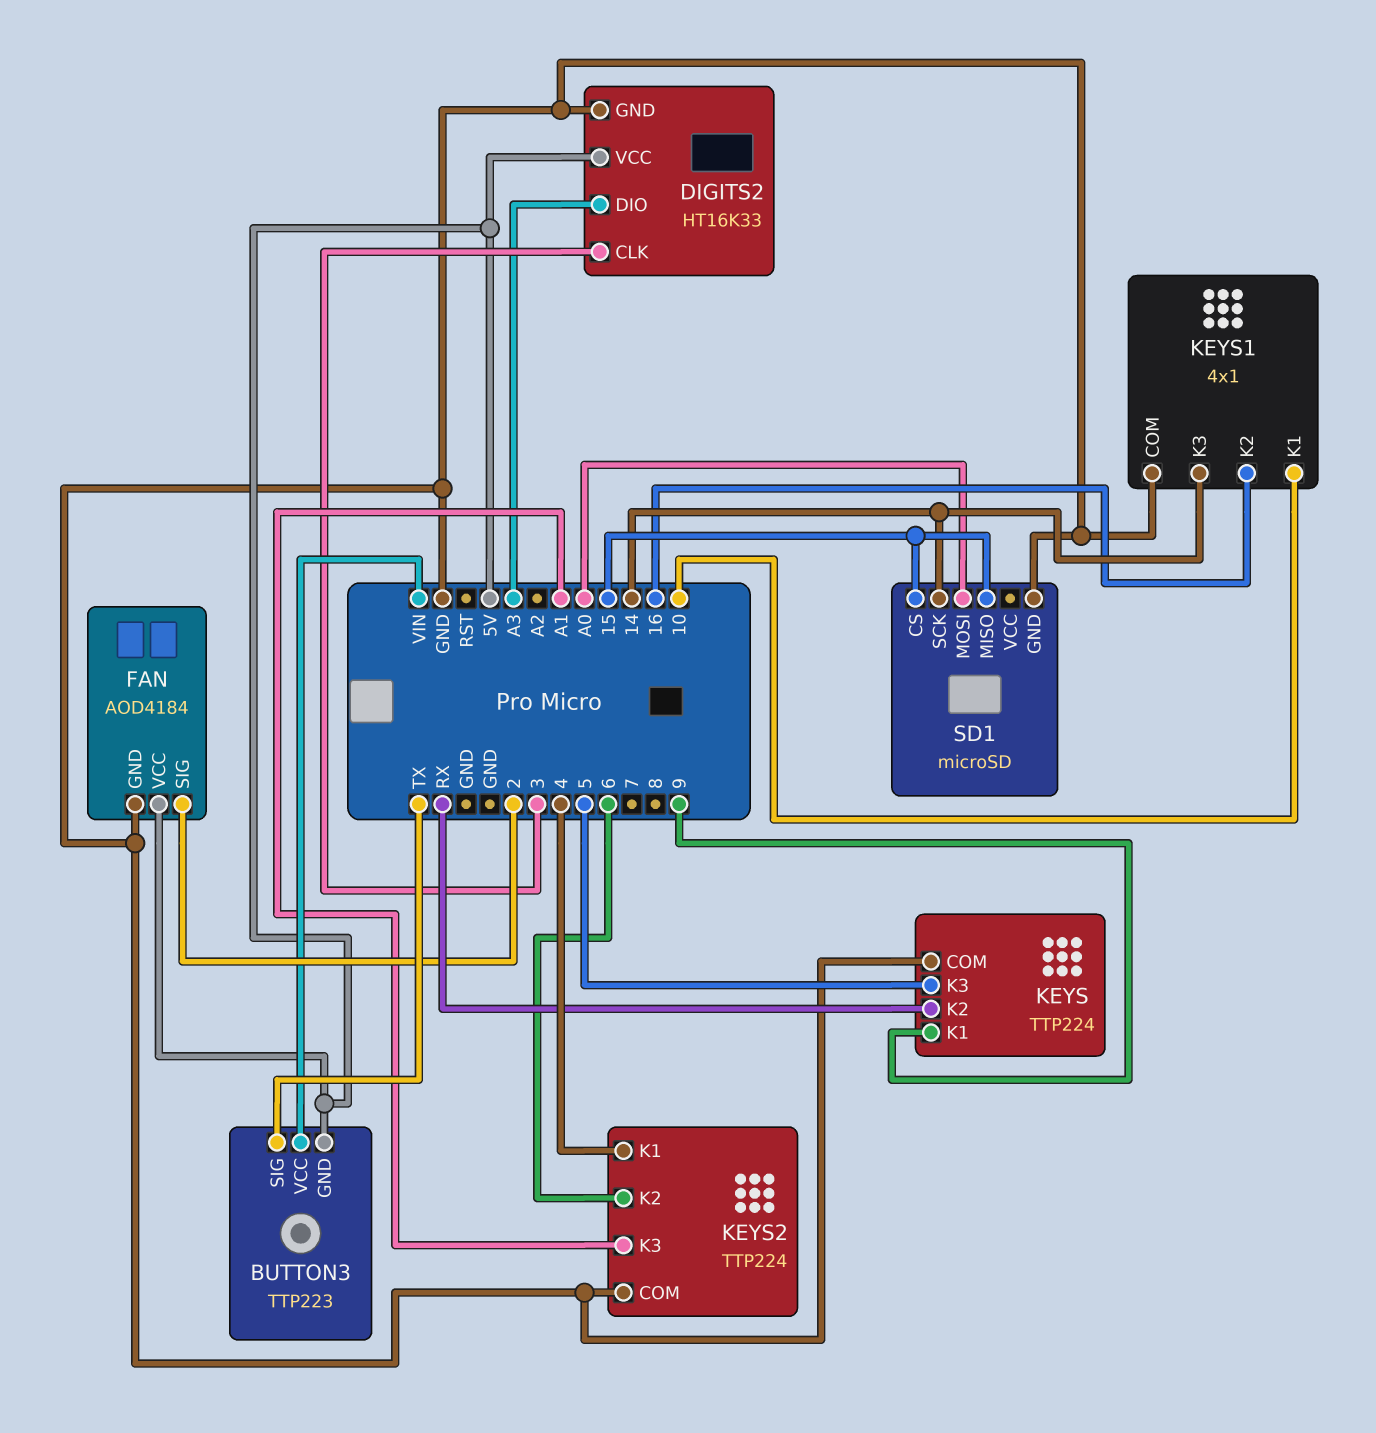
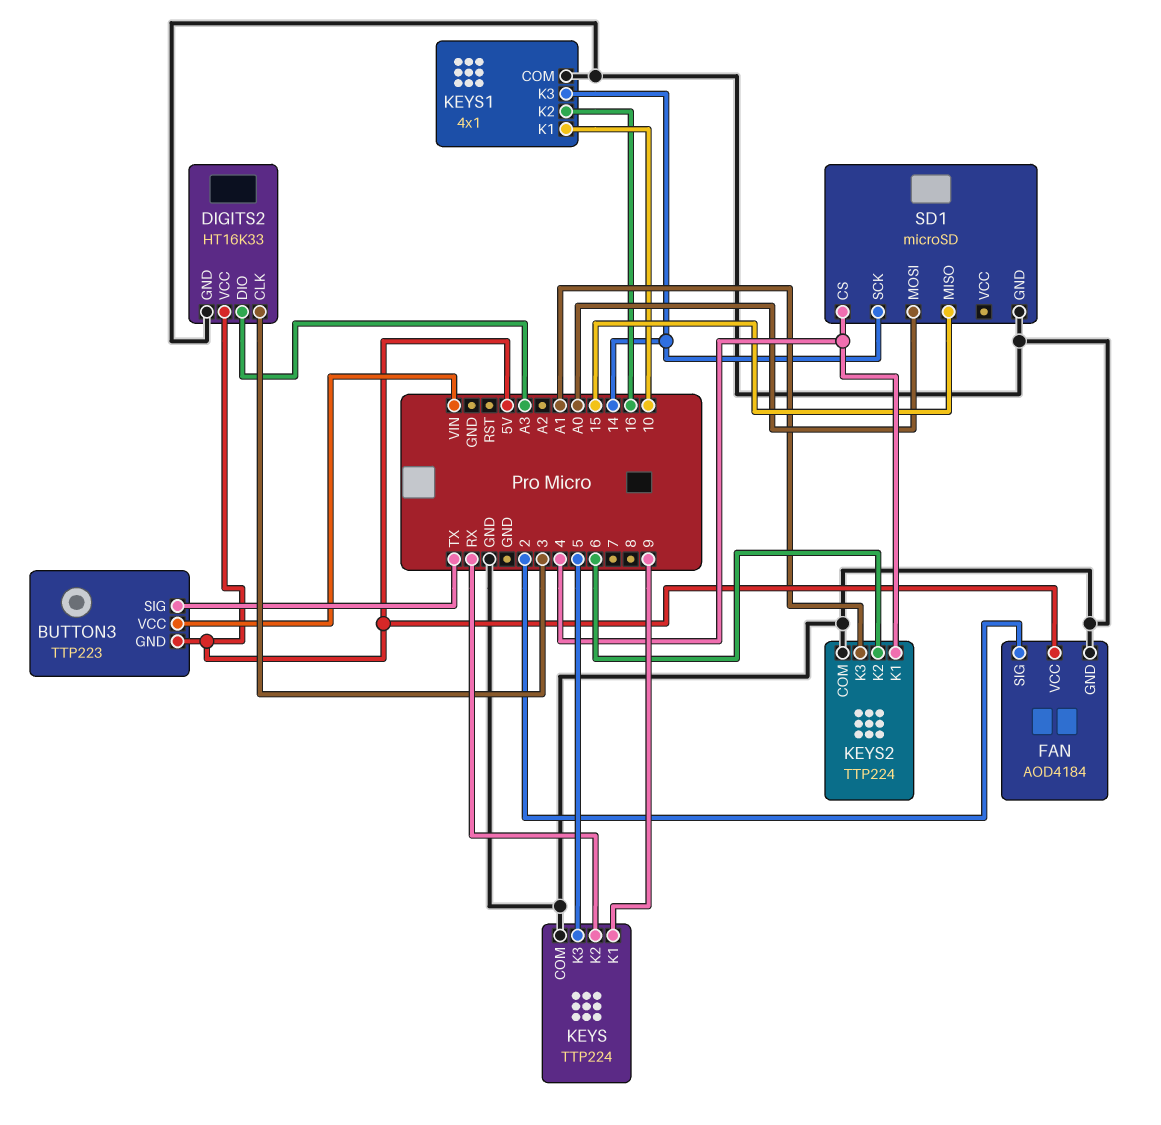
SD1 pin CS: 15 -> 4

